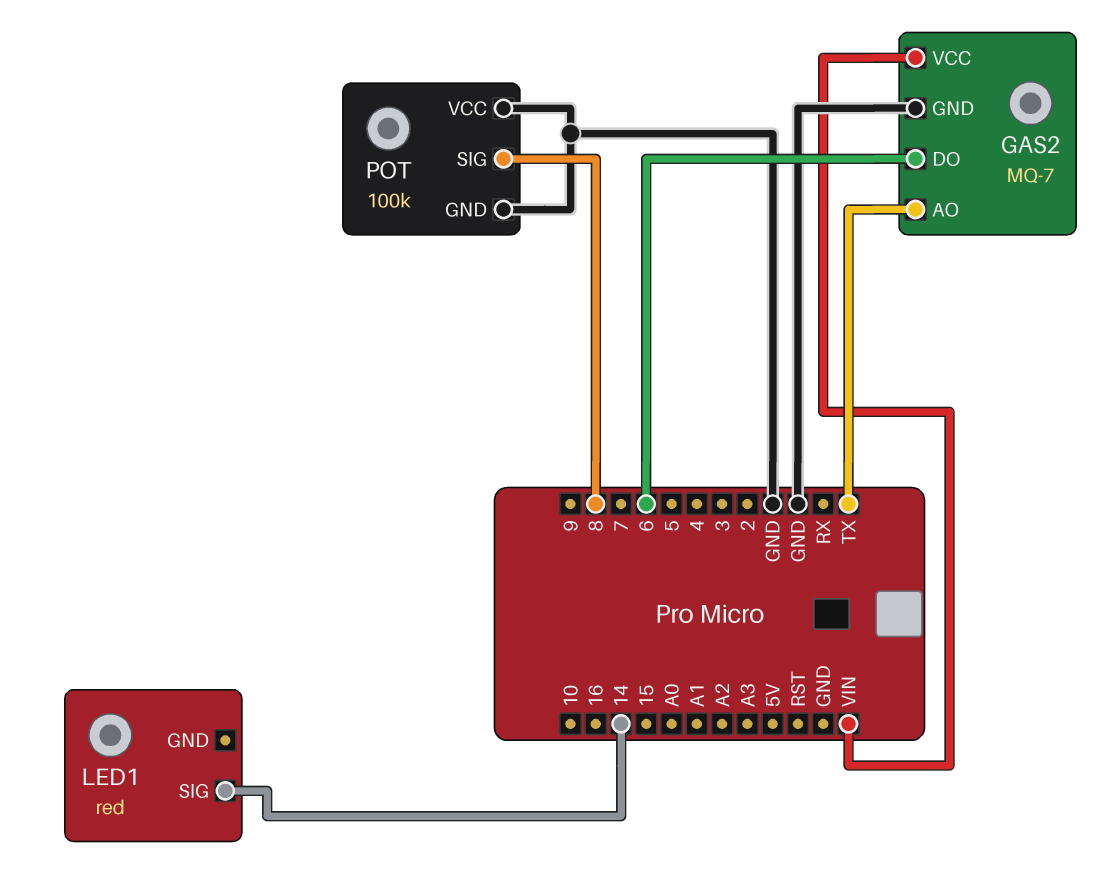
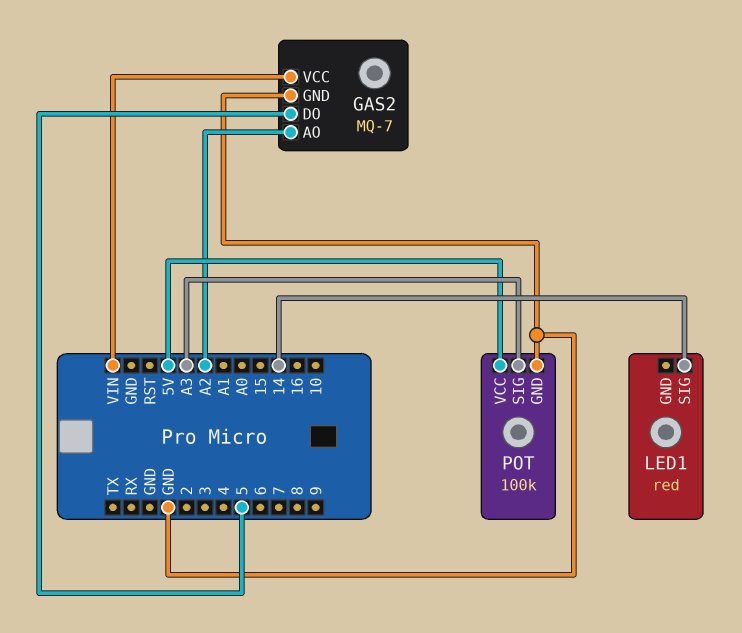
GAS2 pin AO: TX -> A2
GAS2 pin DO: 6 -> 5
POT pin SIG: 8 -> A3
POT pin VCC: GND -> 5V

